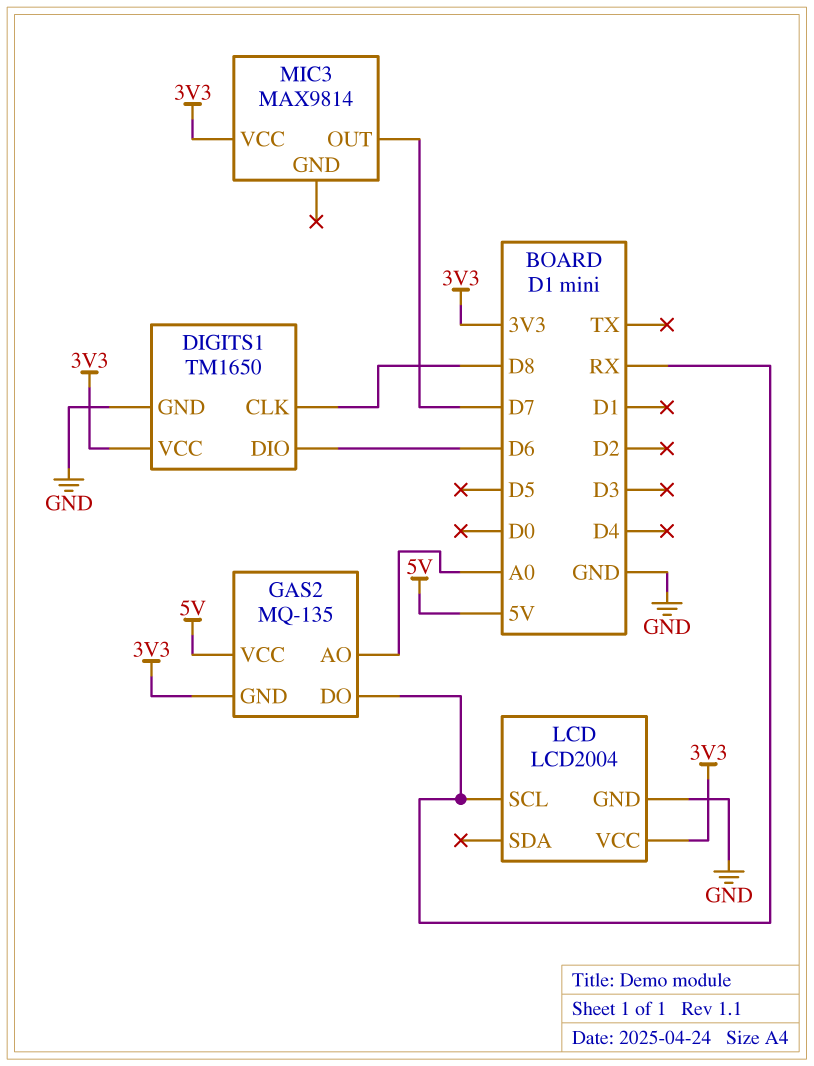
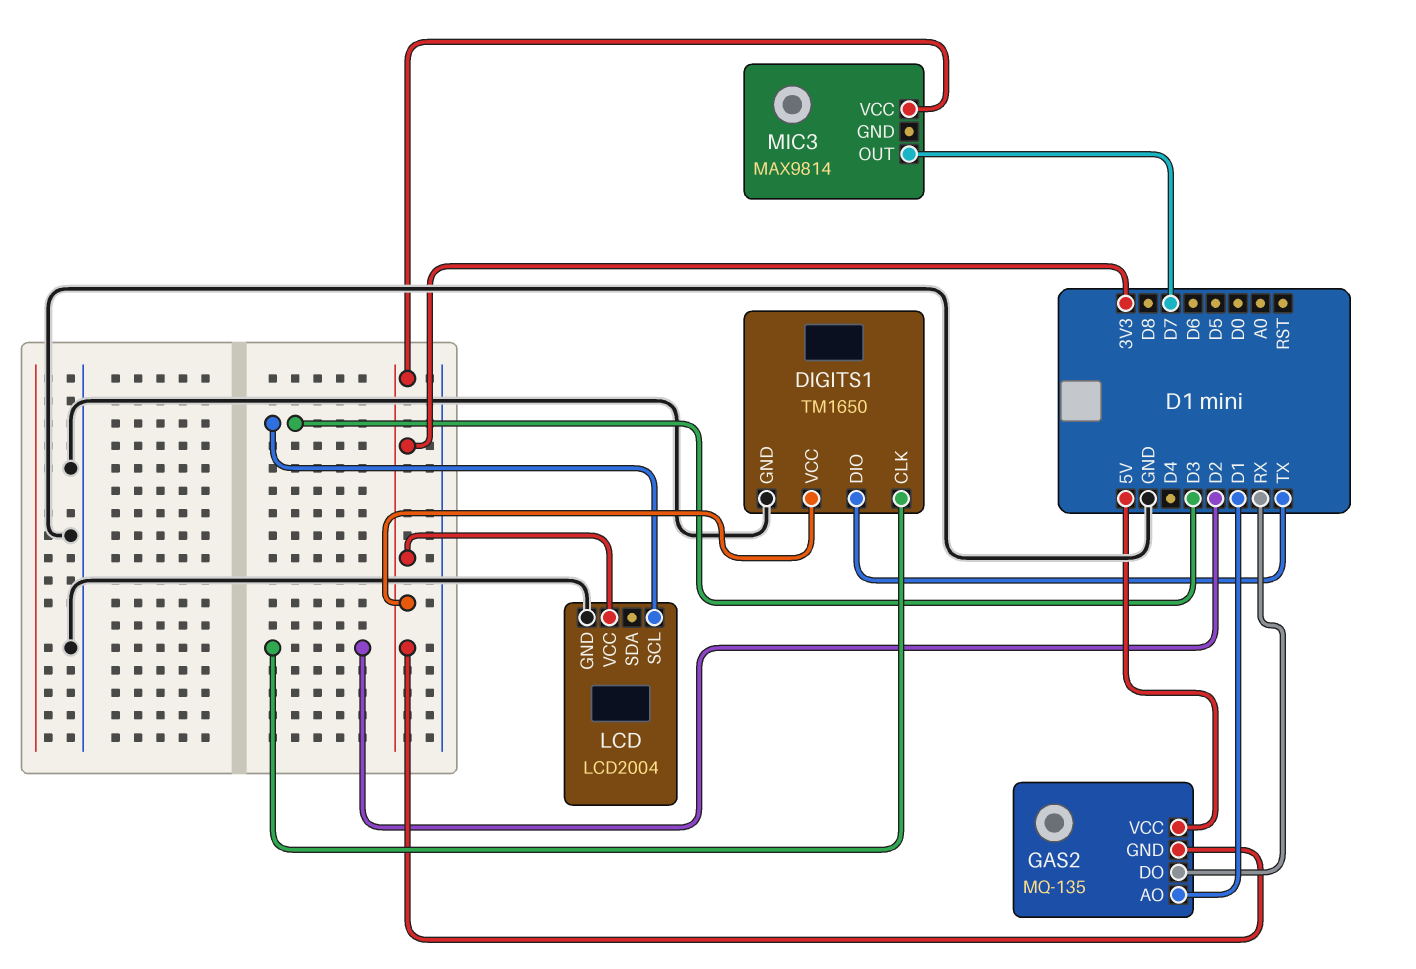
DIGITS1 pin CLK: D8 -> D2
DIGITS1 pin DIO: D6 -> TX
GAS2 pin AO: A0 -> D1
LCD pin SCL: RX -> D3

